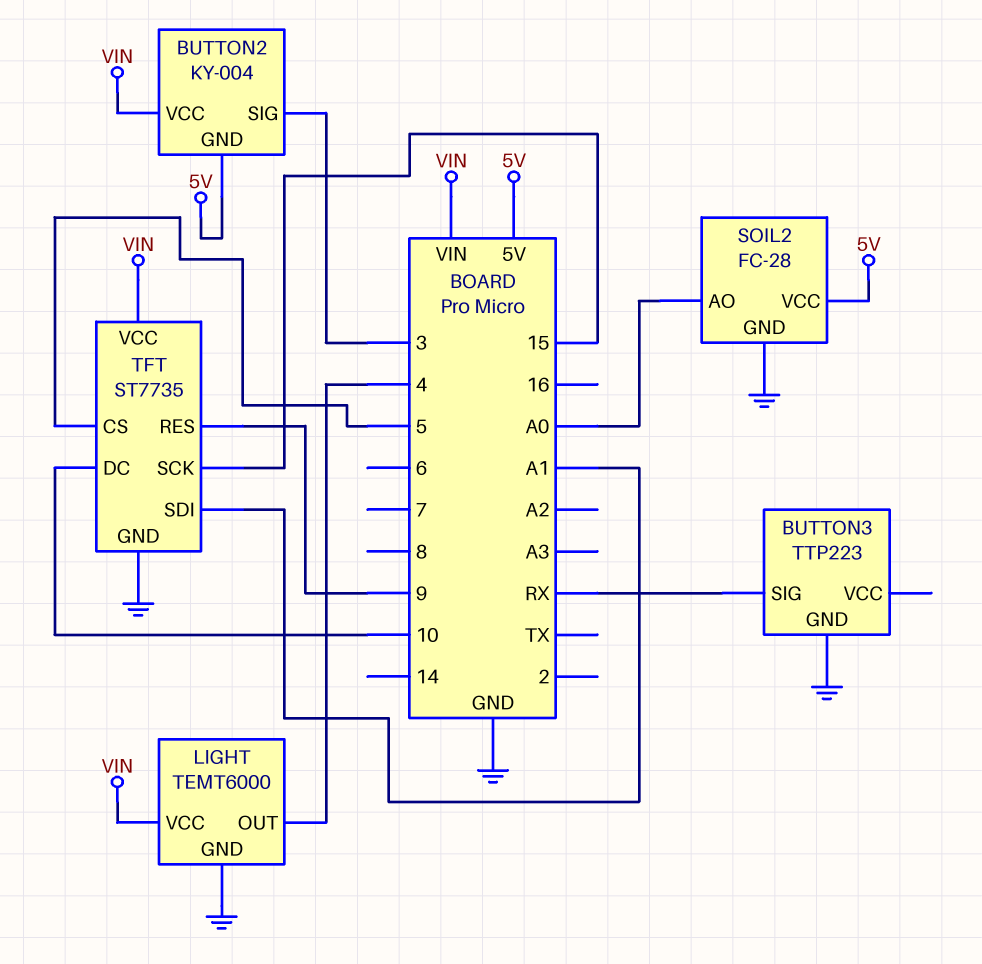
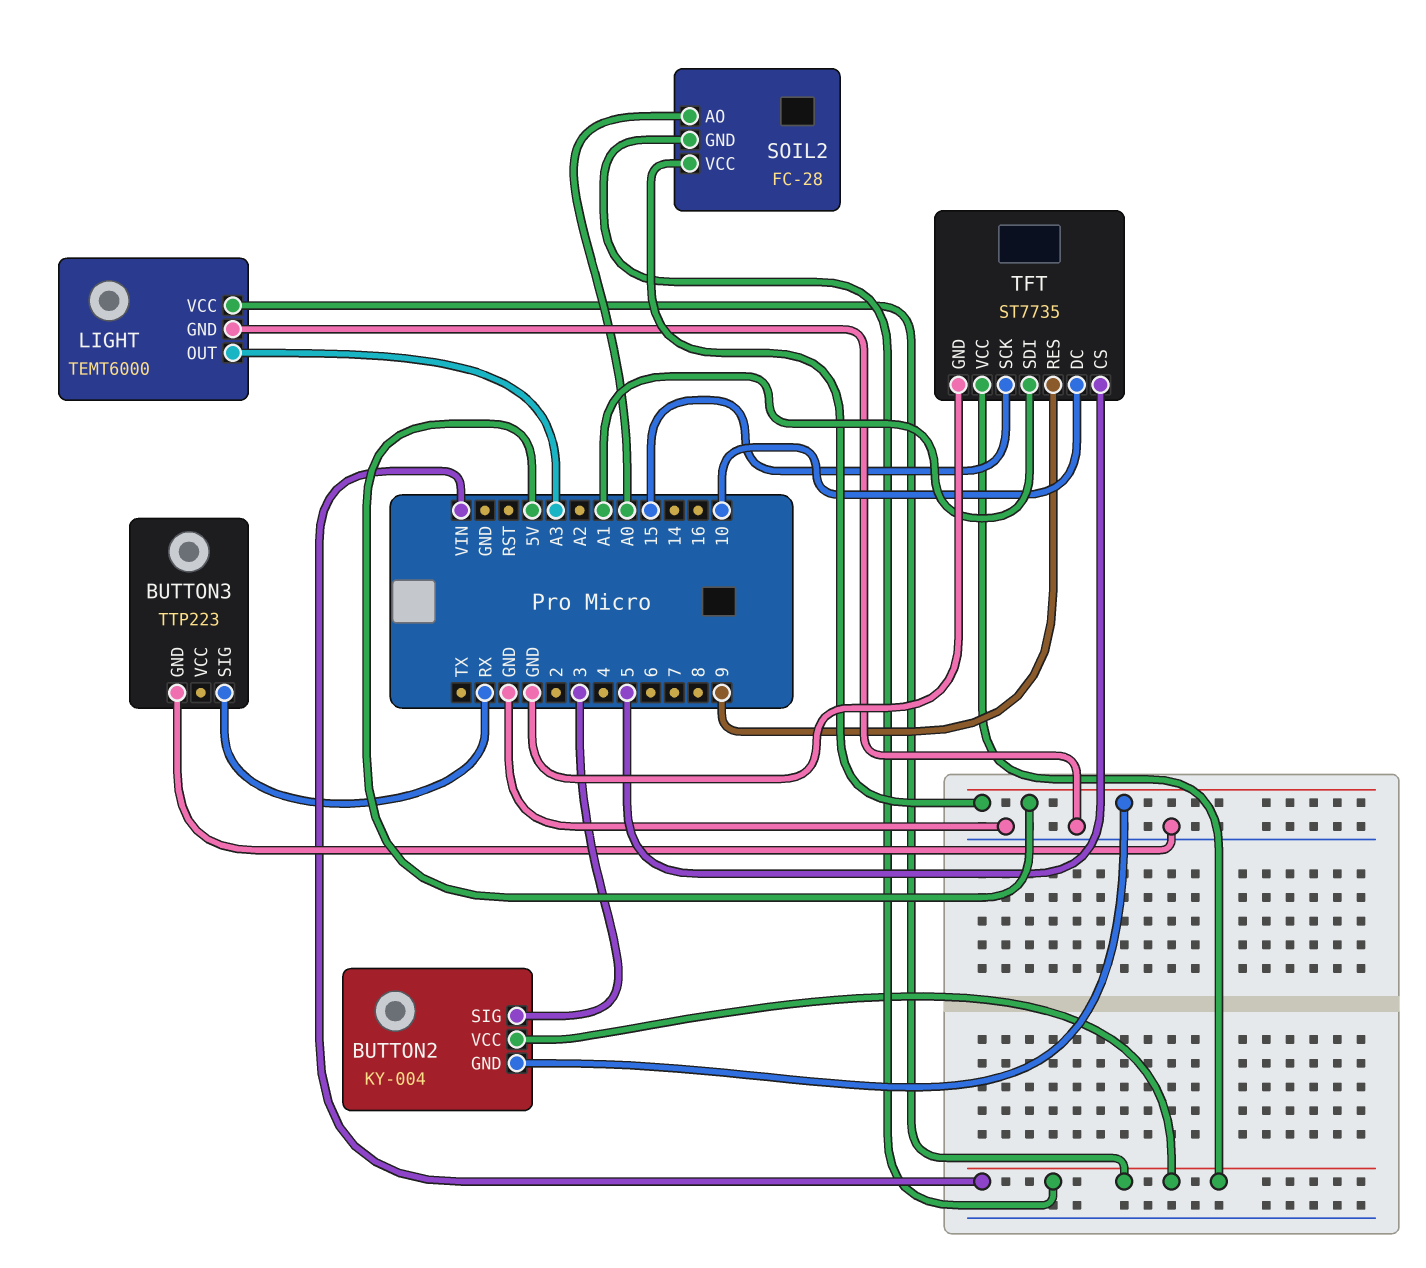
LIGHT pin OUT: 4 -> A3
SOIL2 pin GND: GND -> VIN

